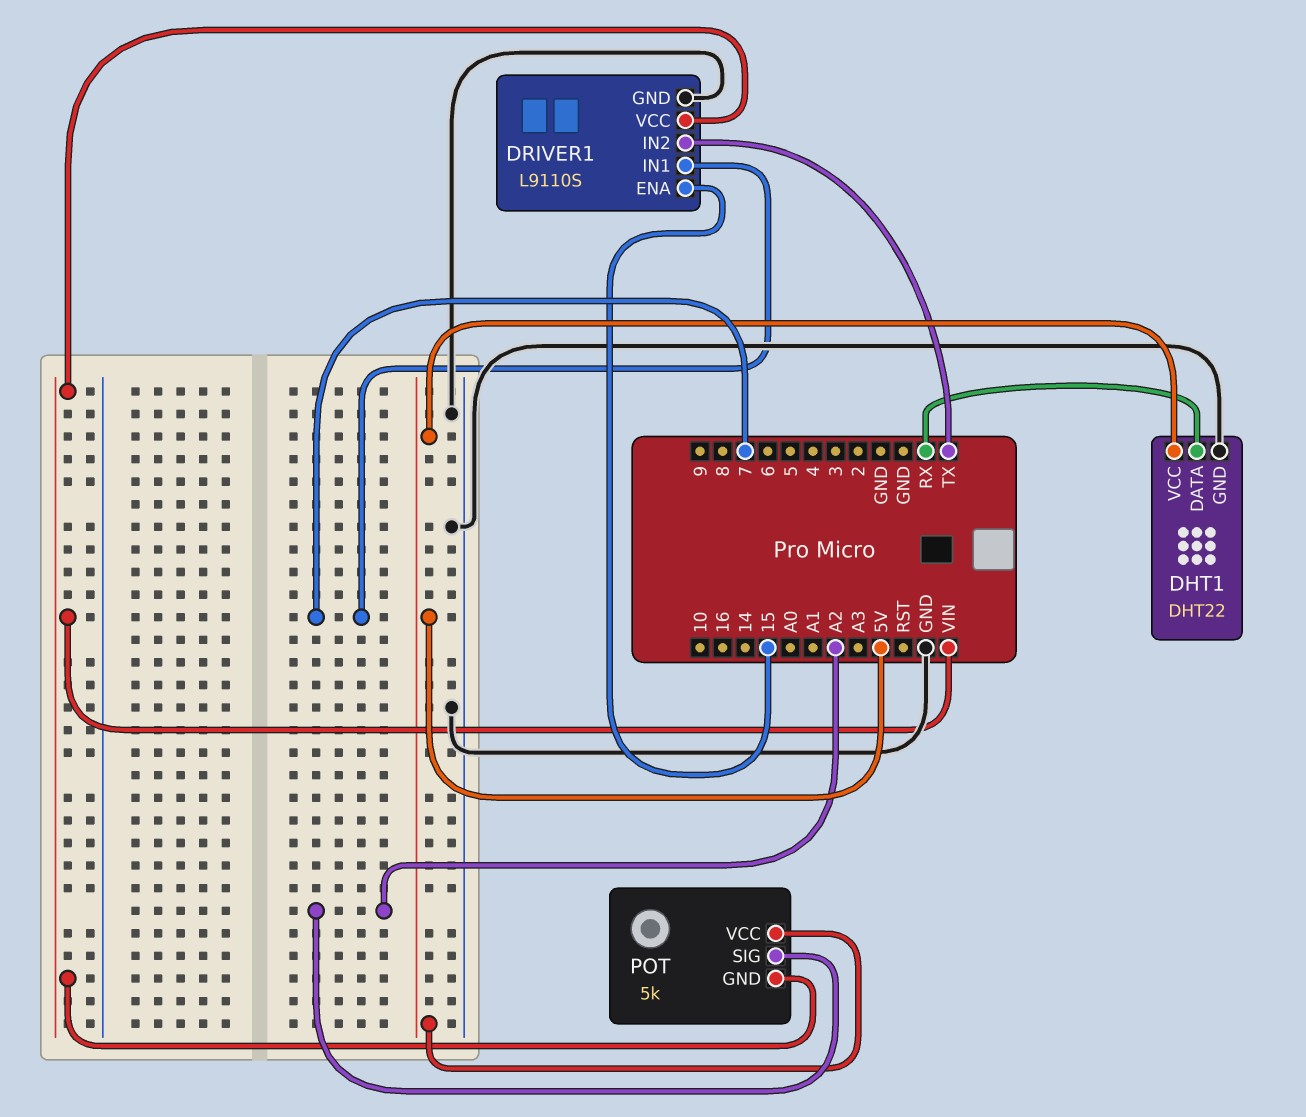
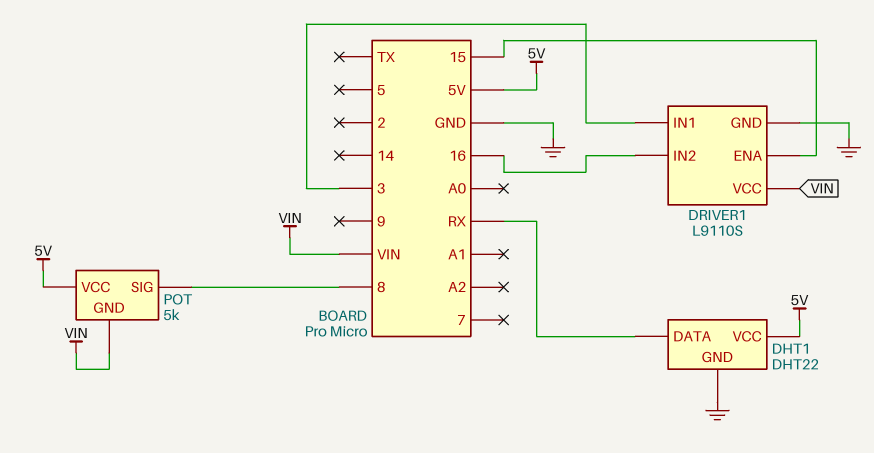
DRIVER1 pin IN1: 7 -> 3
DRIVER1 pin IN2: TX -> 16
POT pin SIG: A2 -> 8

